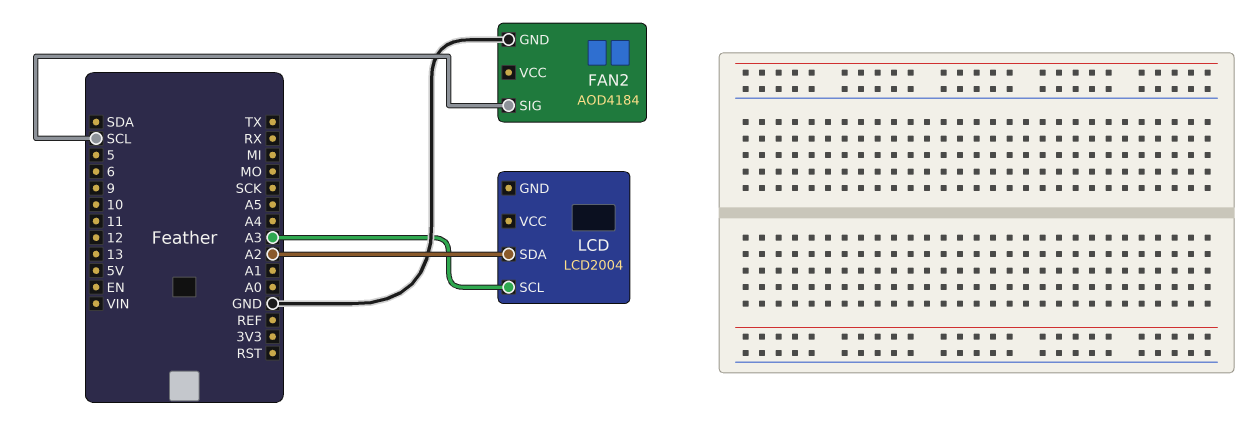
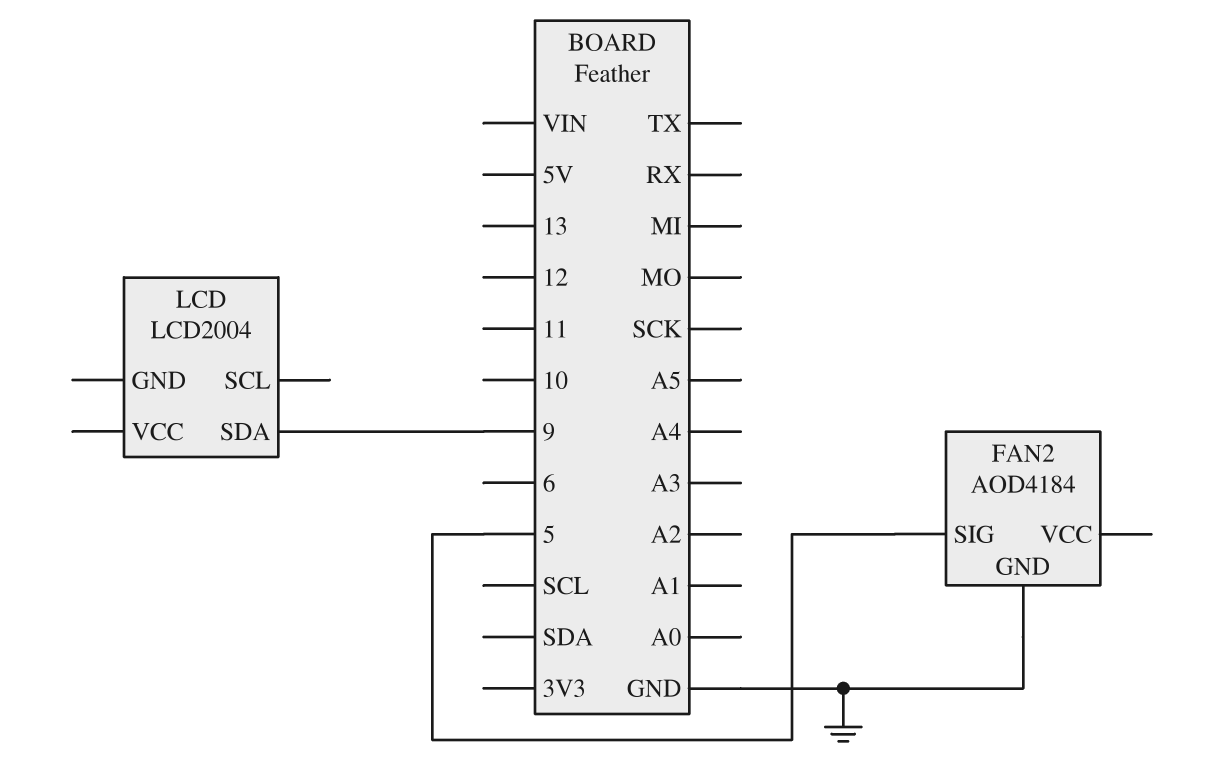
FAN2 pin SIG: SCL -> 5
LCD pin SCL: A3 -> none
LCD pin SDA: A2 -> 9

